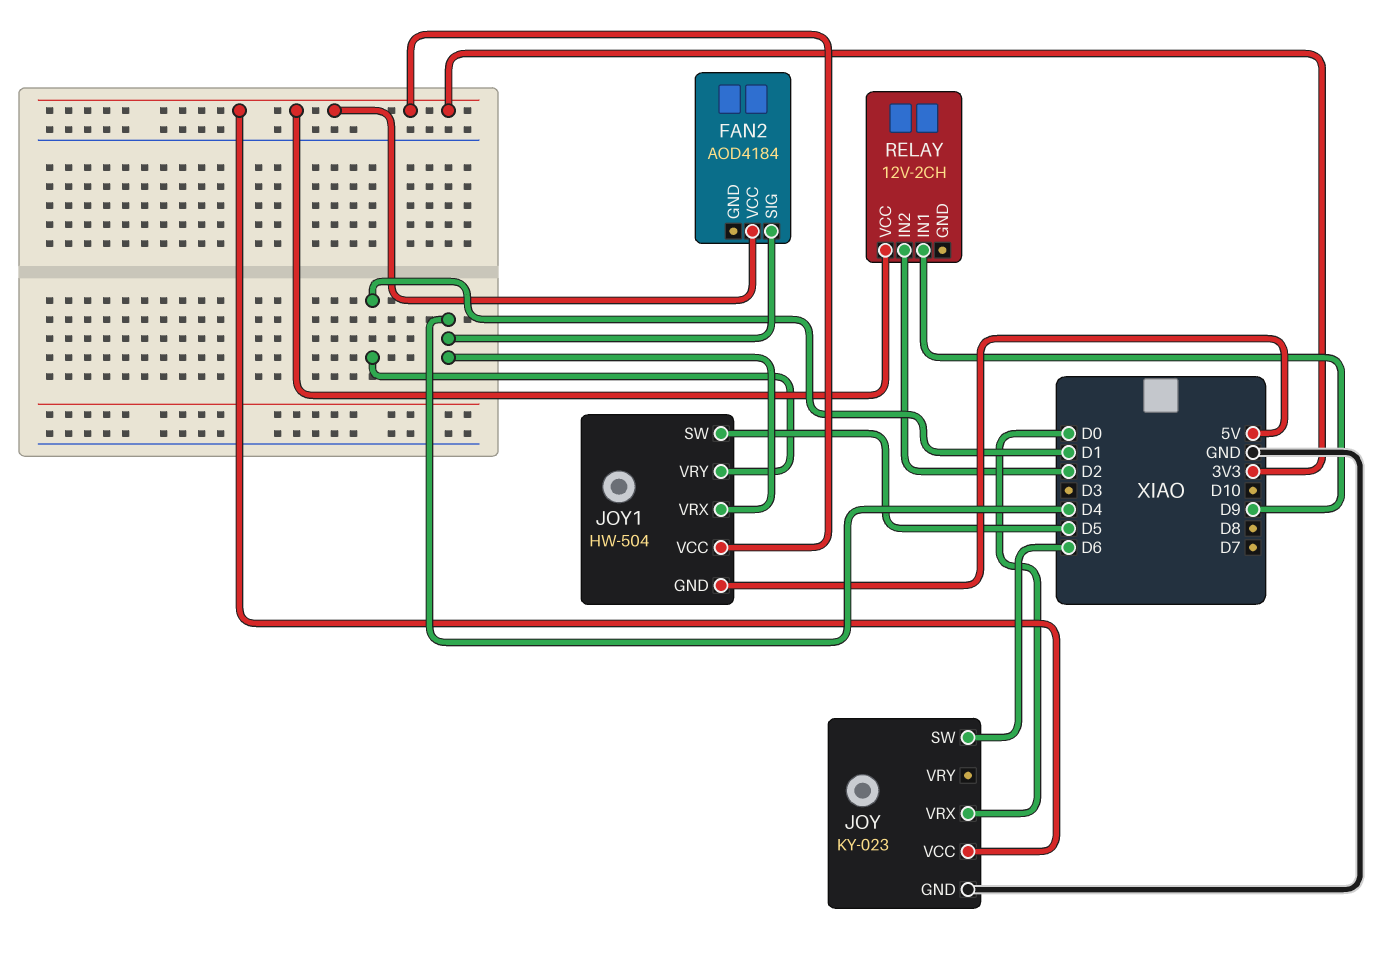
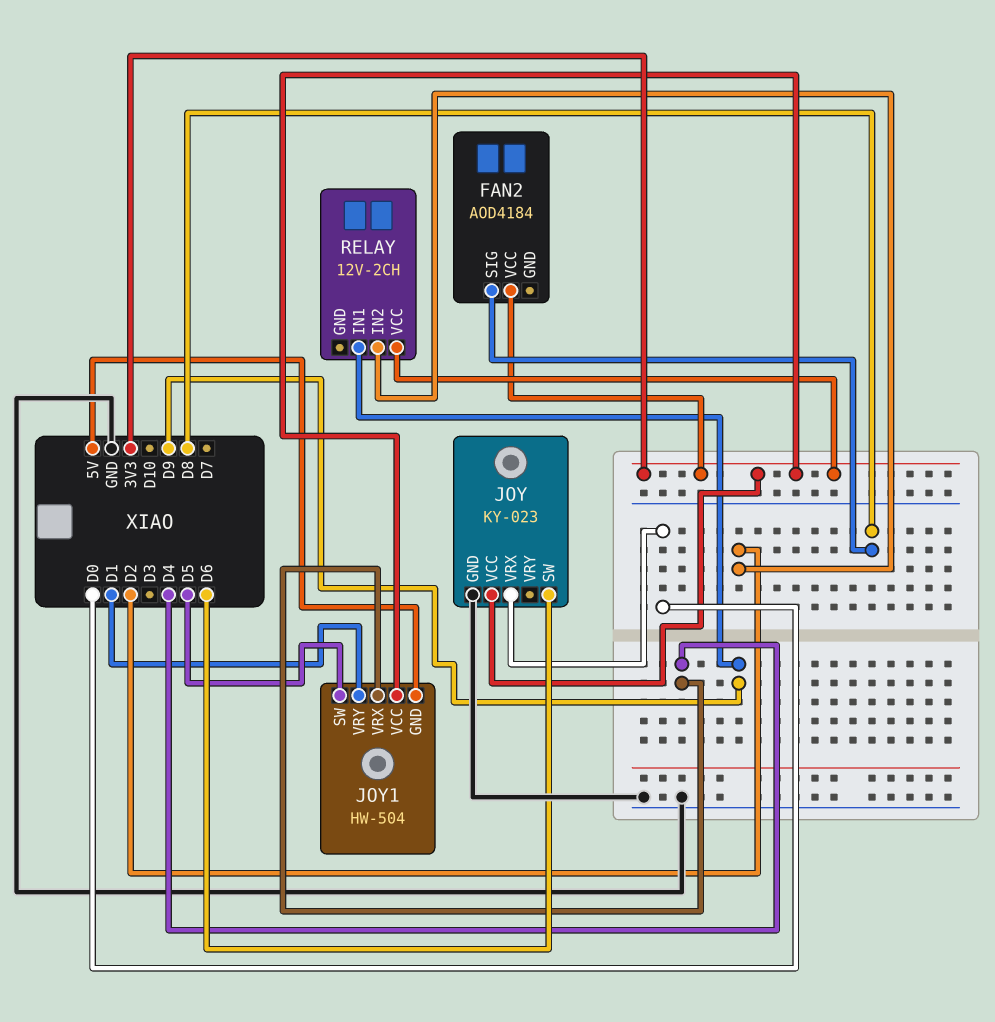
FAN2 pin SIG: D4 -> D8

